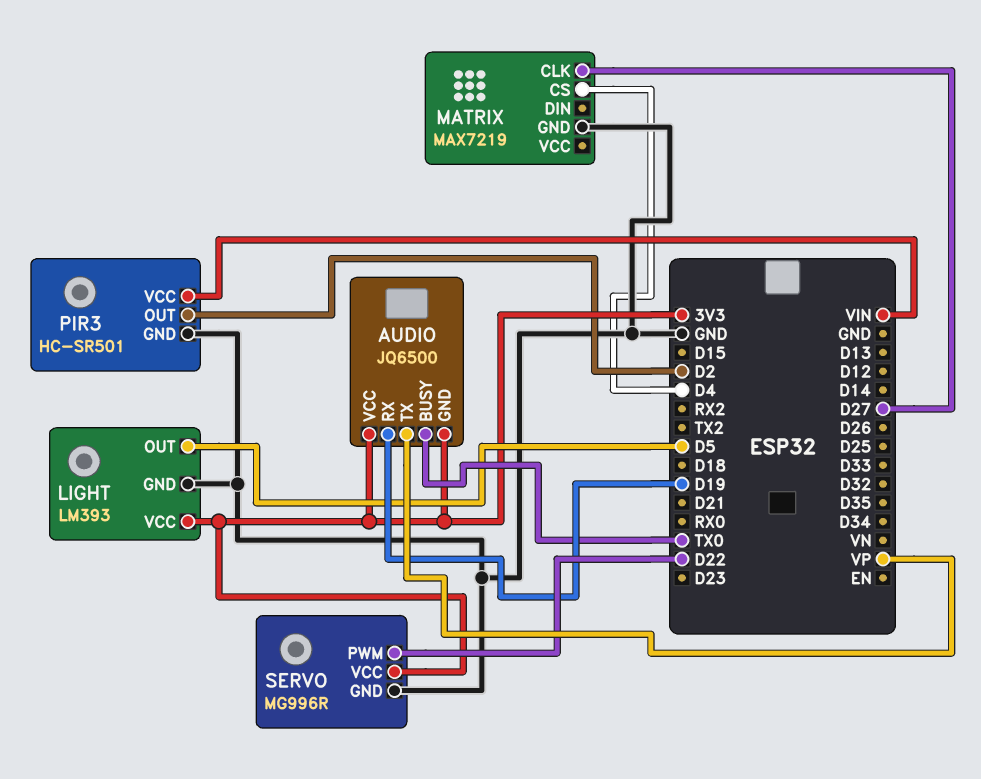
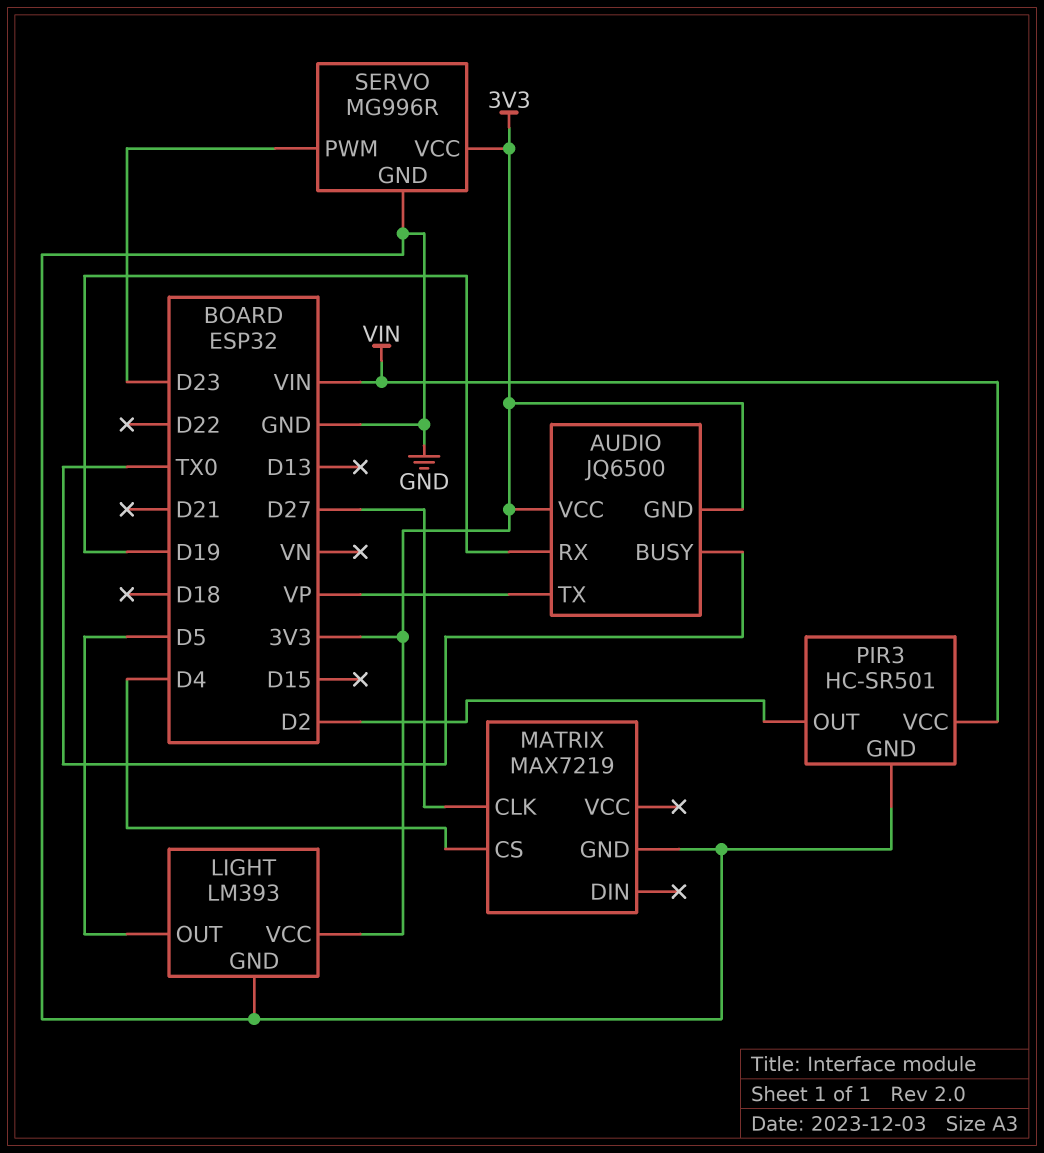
SERVO pin PWM: D22 -> D23

